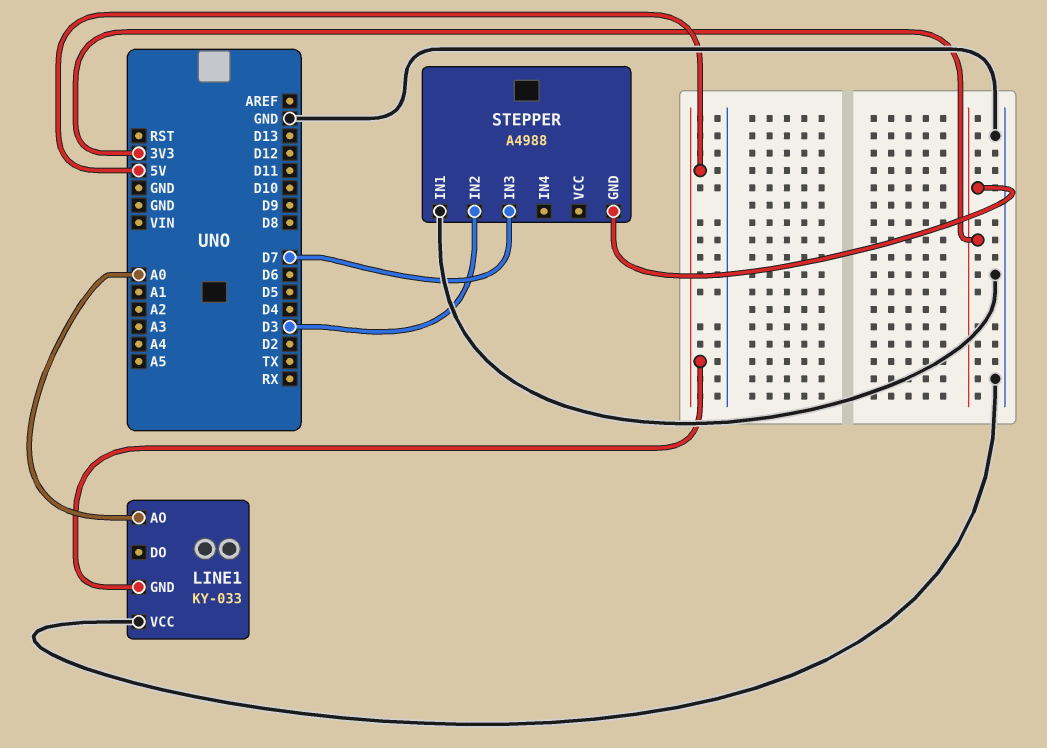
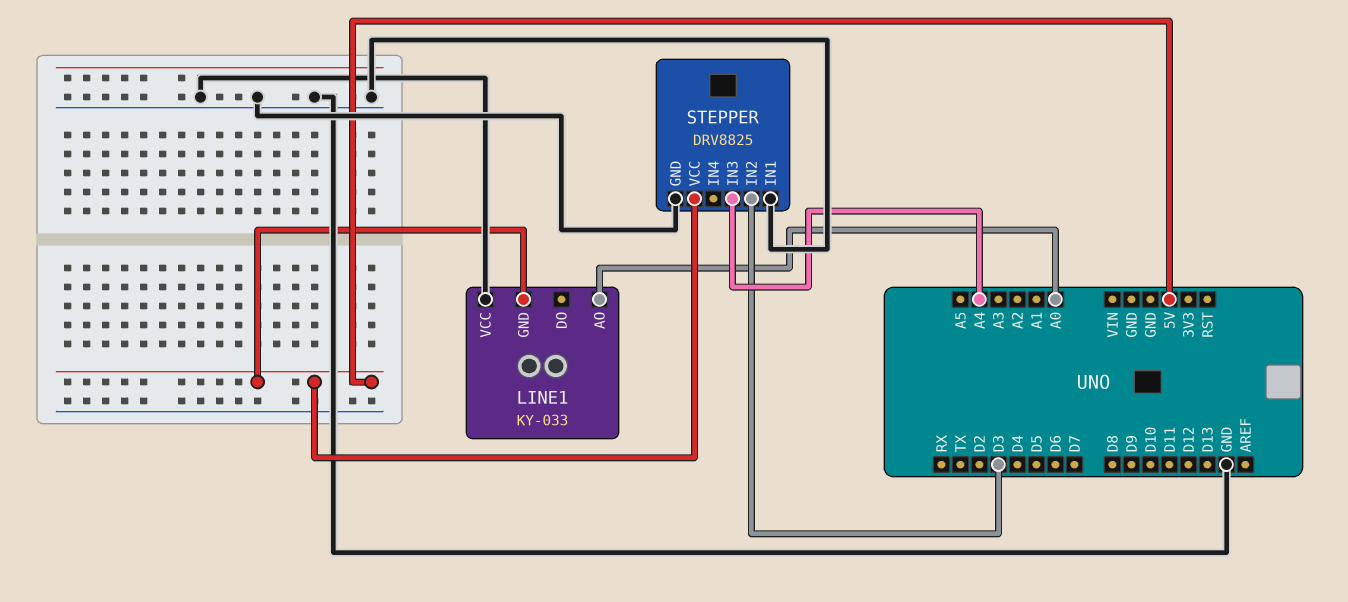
STEPPER: A4988 -> DRV8825
STEPPER pin GND: 3V3 -> GND
STEPPER pin IN3: D7 -> A4
STEPPER pin VCC: none -> 5V

